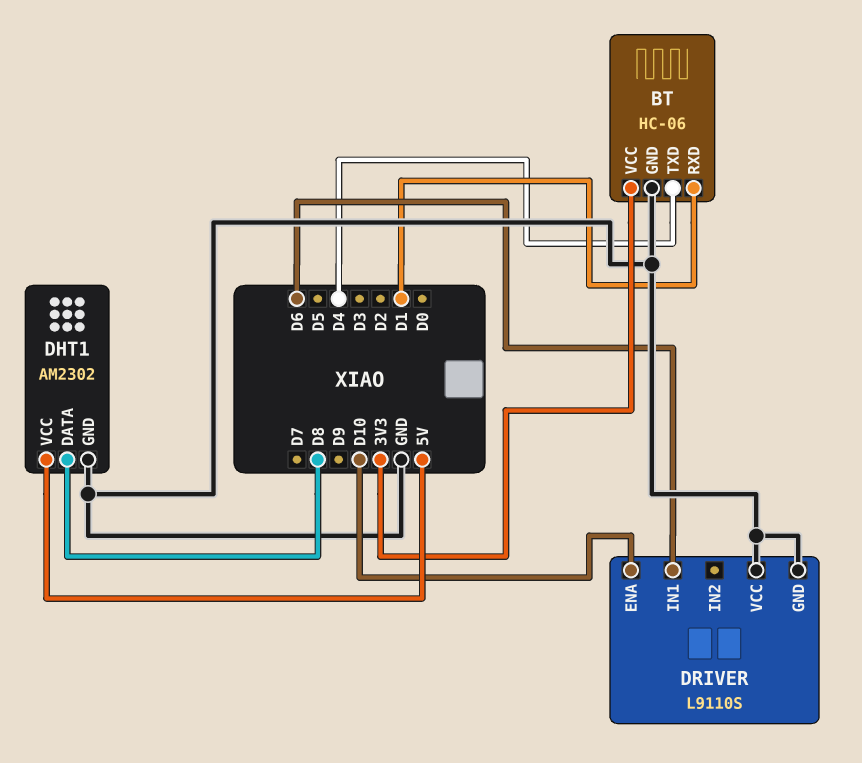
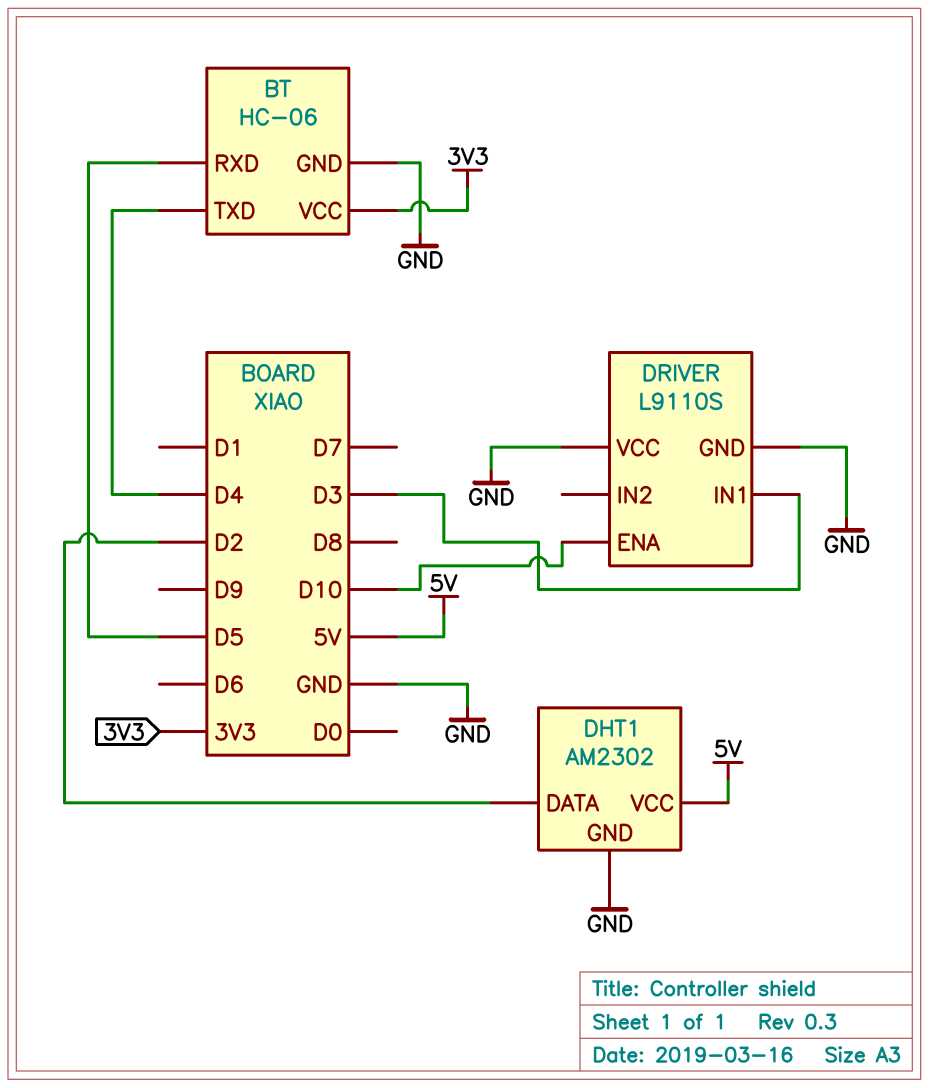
BT pin RXD: D1 -> D5
DHT1 pin DATA: D8 -> D2
DRIVER pin IN1: D6 -> D3

